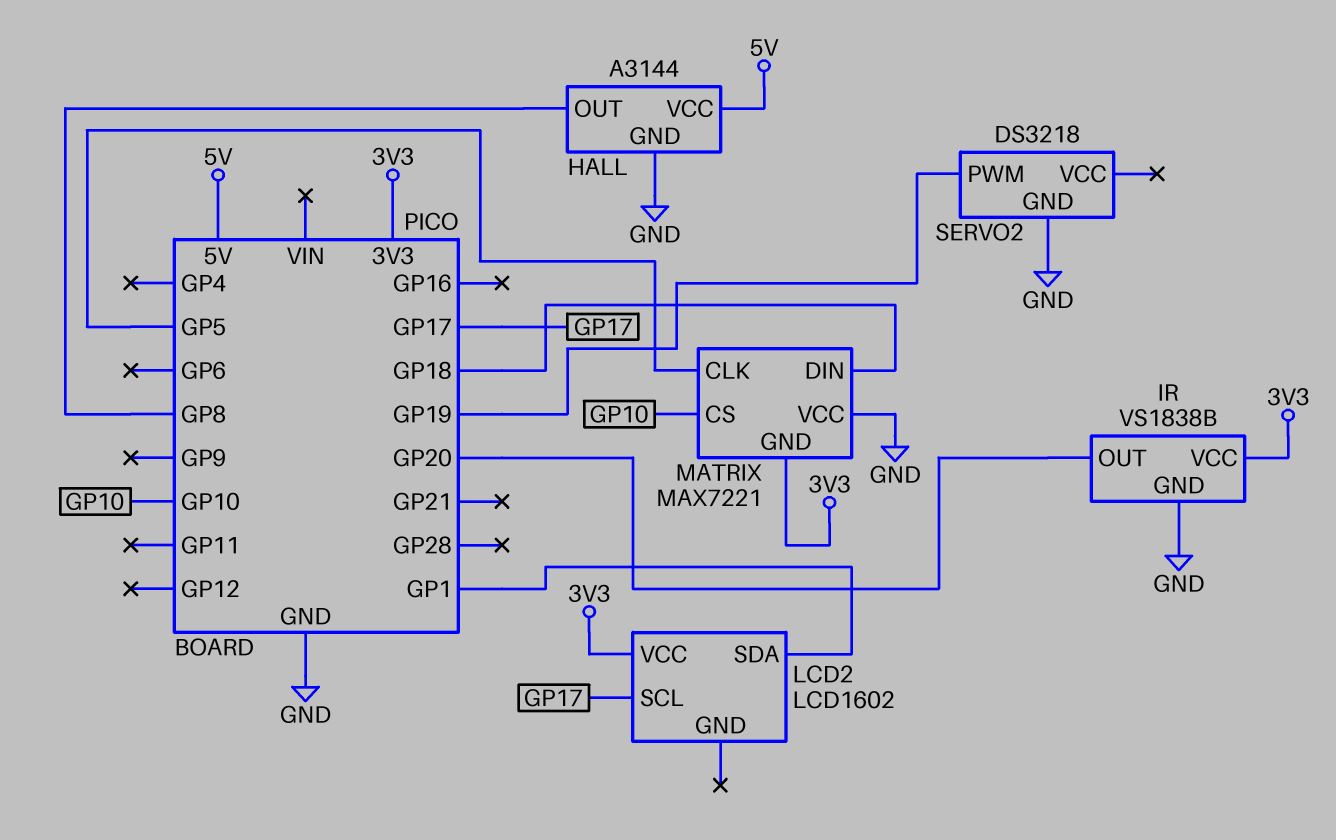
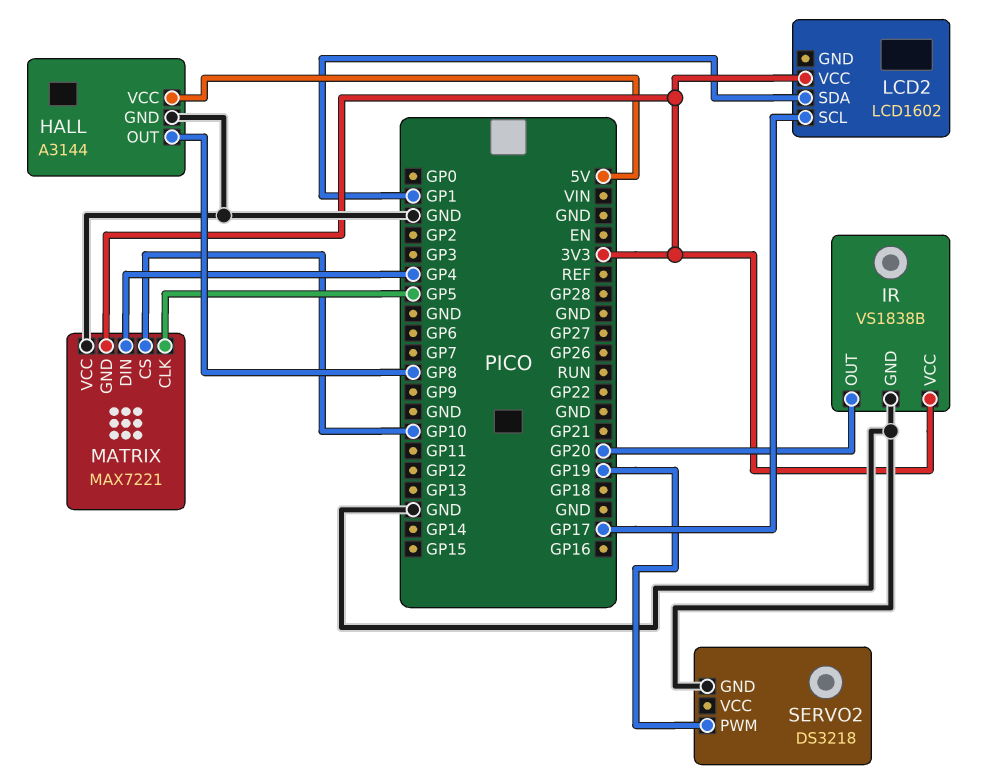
MATRIX pin DIN: GP18 -> GP4

